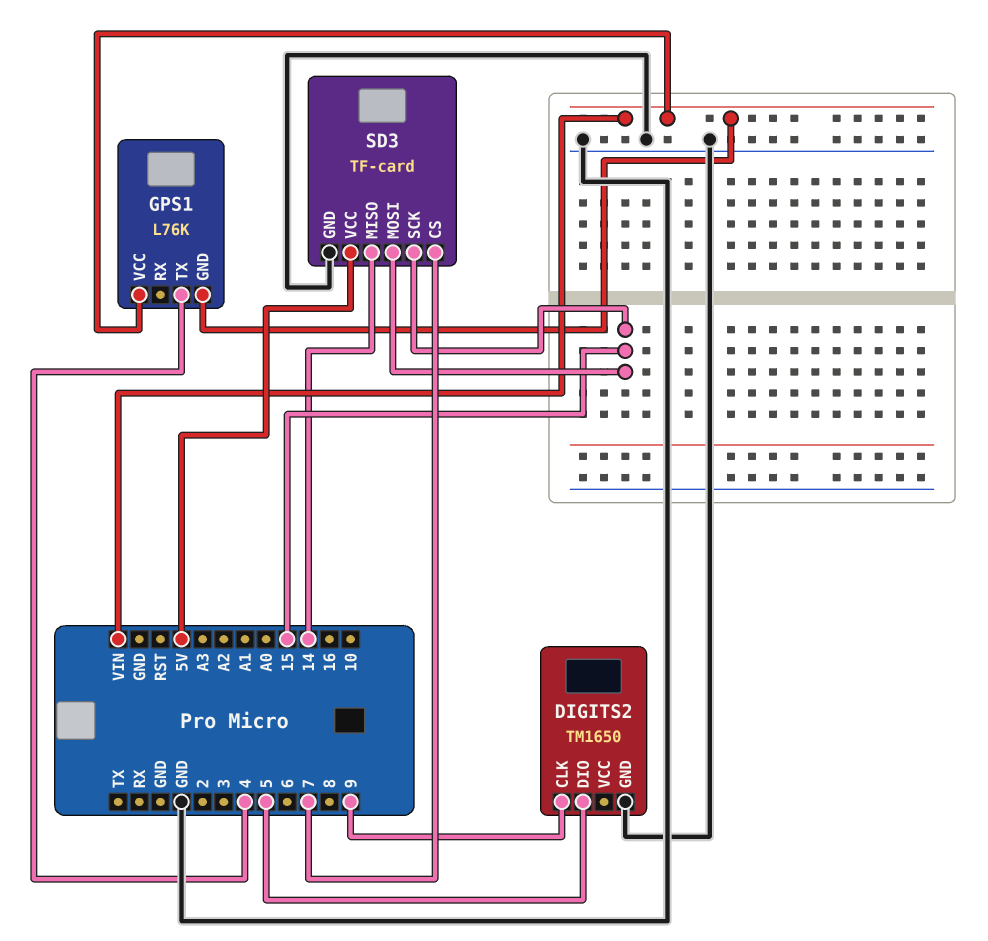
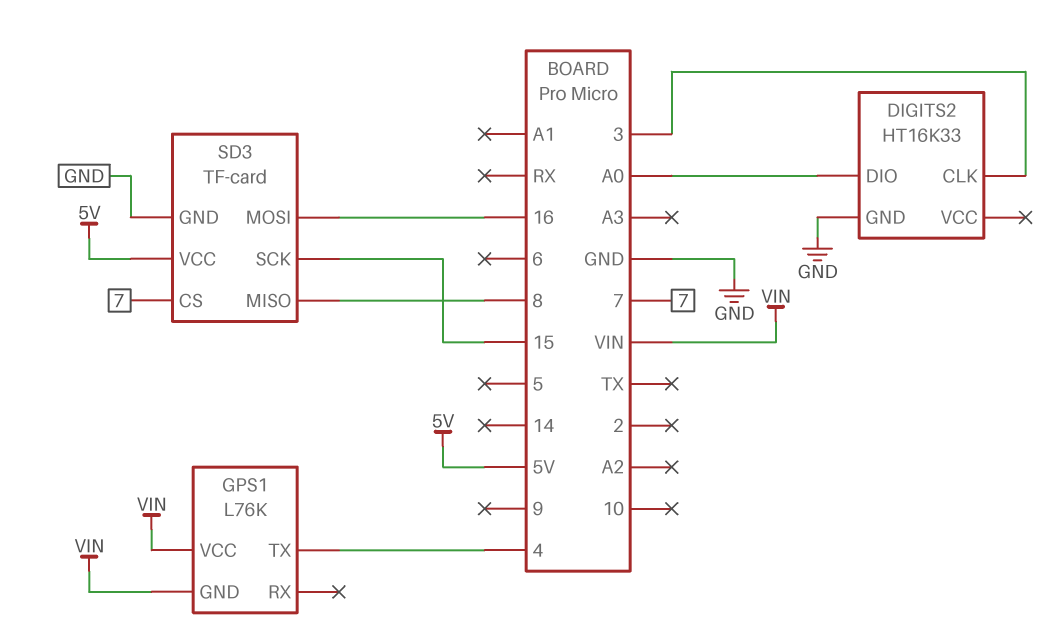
DIGITS2: TM1650 -> HT16K33
DIGITS2 pin CLK: 9 -> 3
DIGITS2 pin DIO: 5 -> A0
SD3 pin MISO: 14 -> 8
SD3 pin MOSI: 15 -> 16

